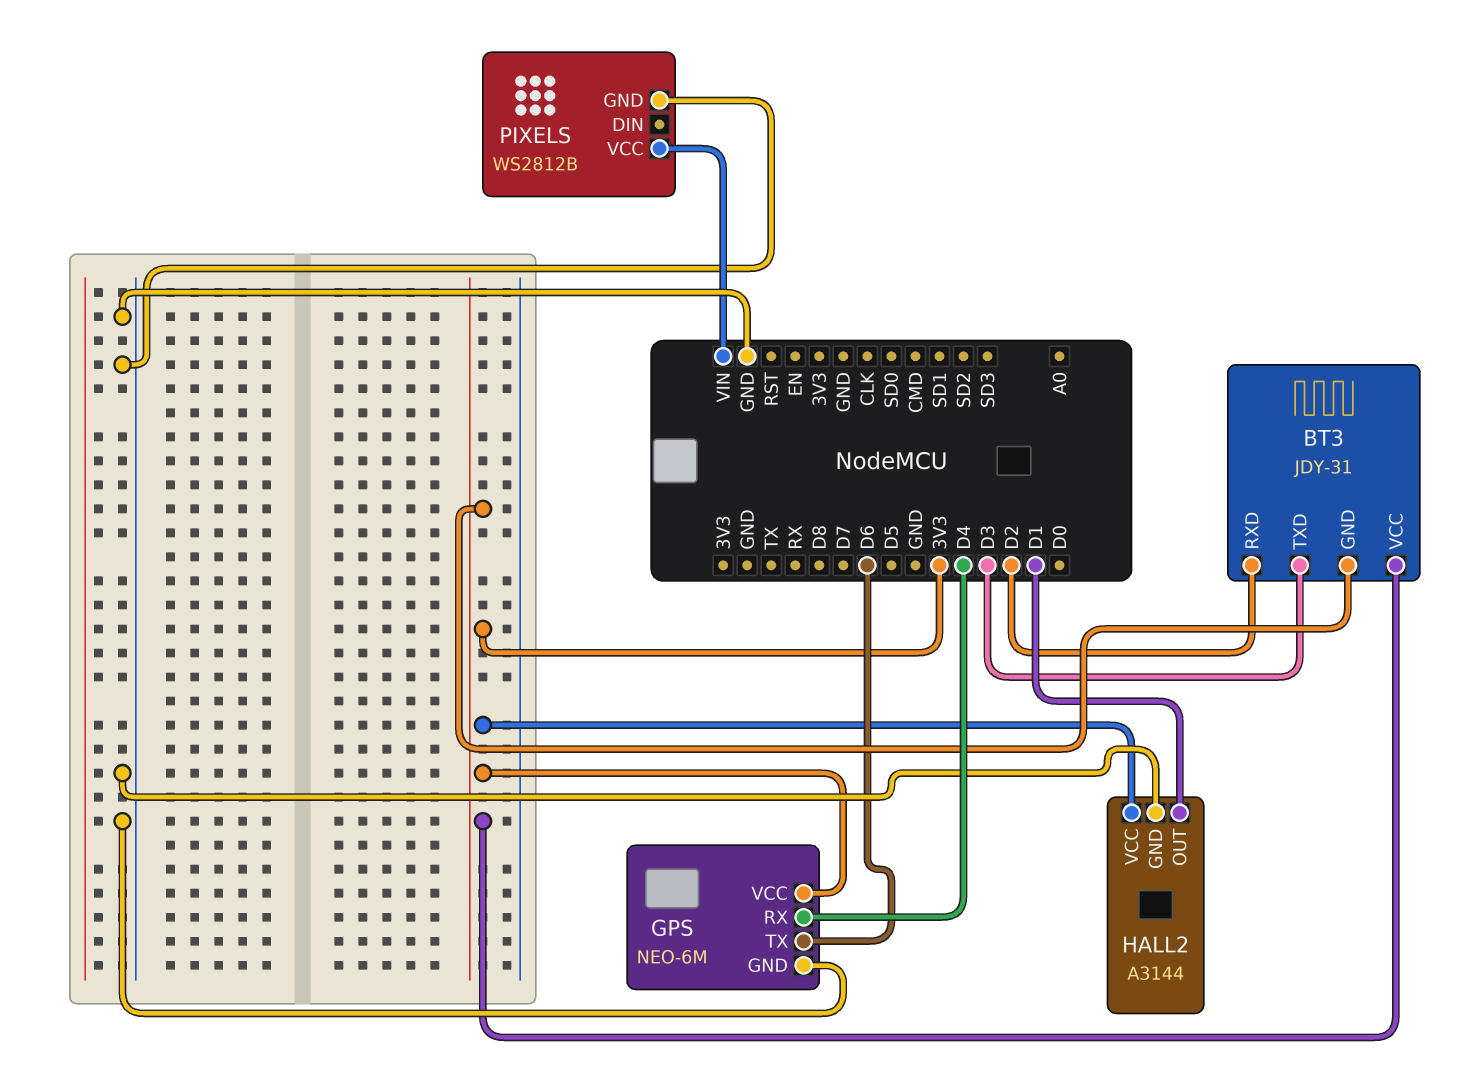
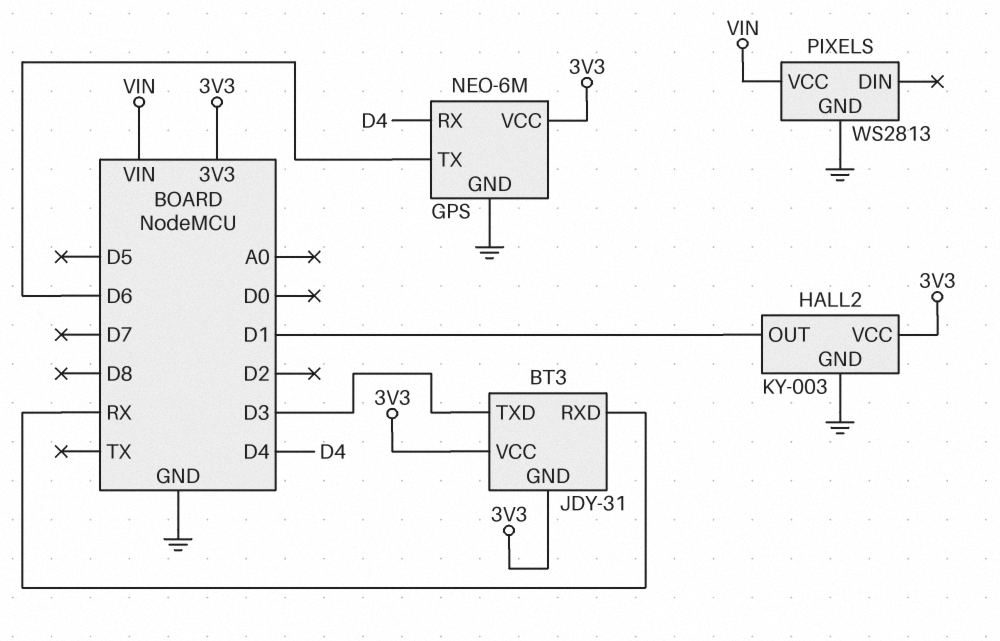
BT3 pin RXD: D2 -> RX
HALL2: A3144 -> KY-003
PIXELS: WS2812B -> WS2813

